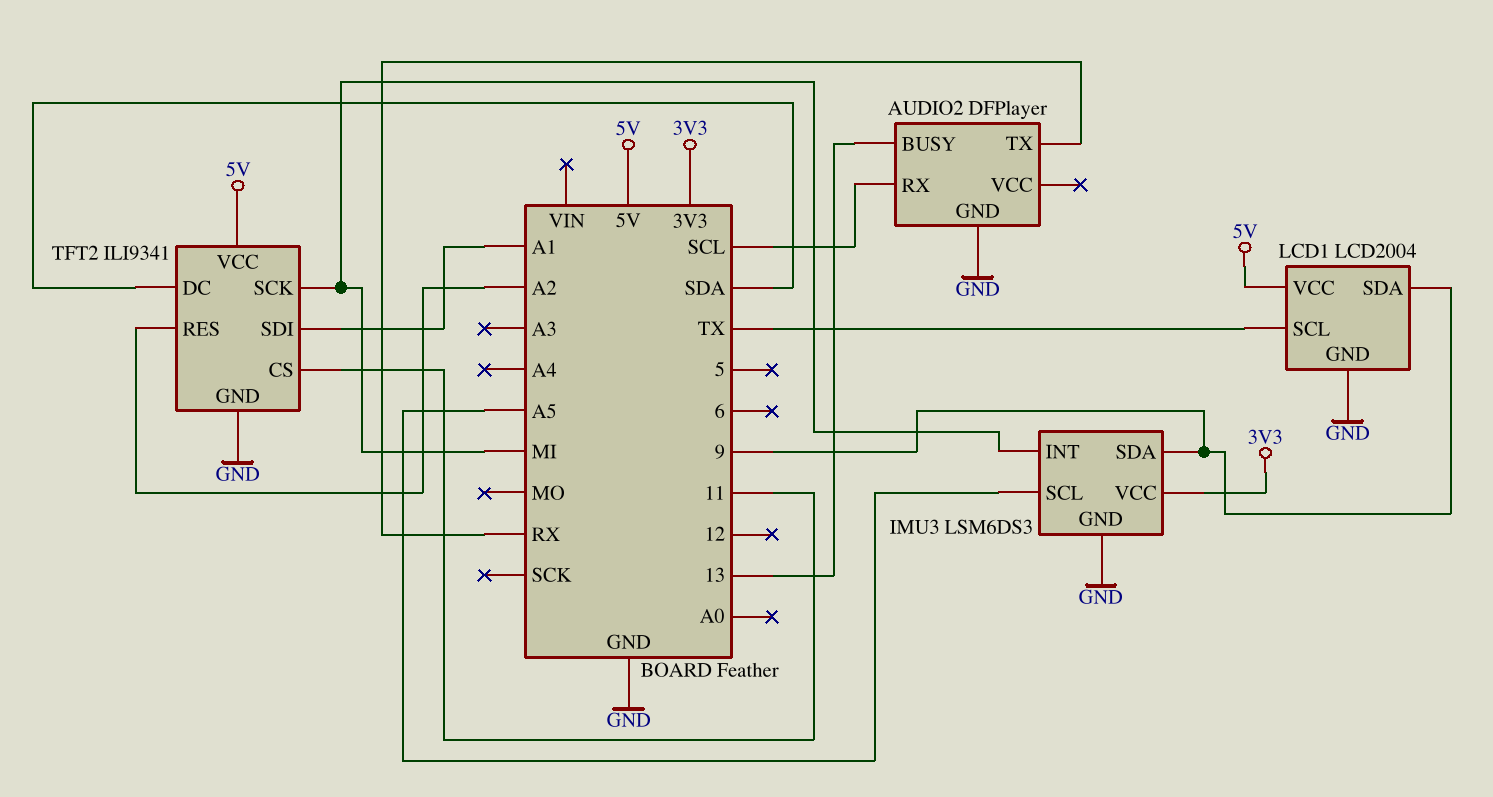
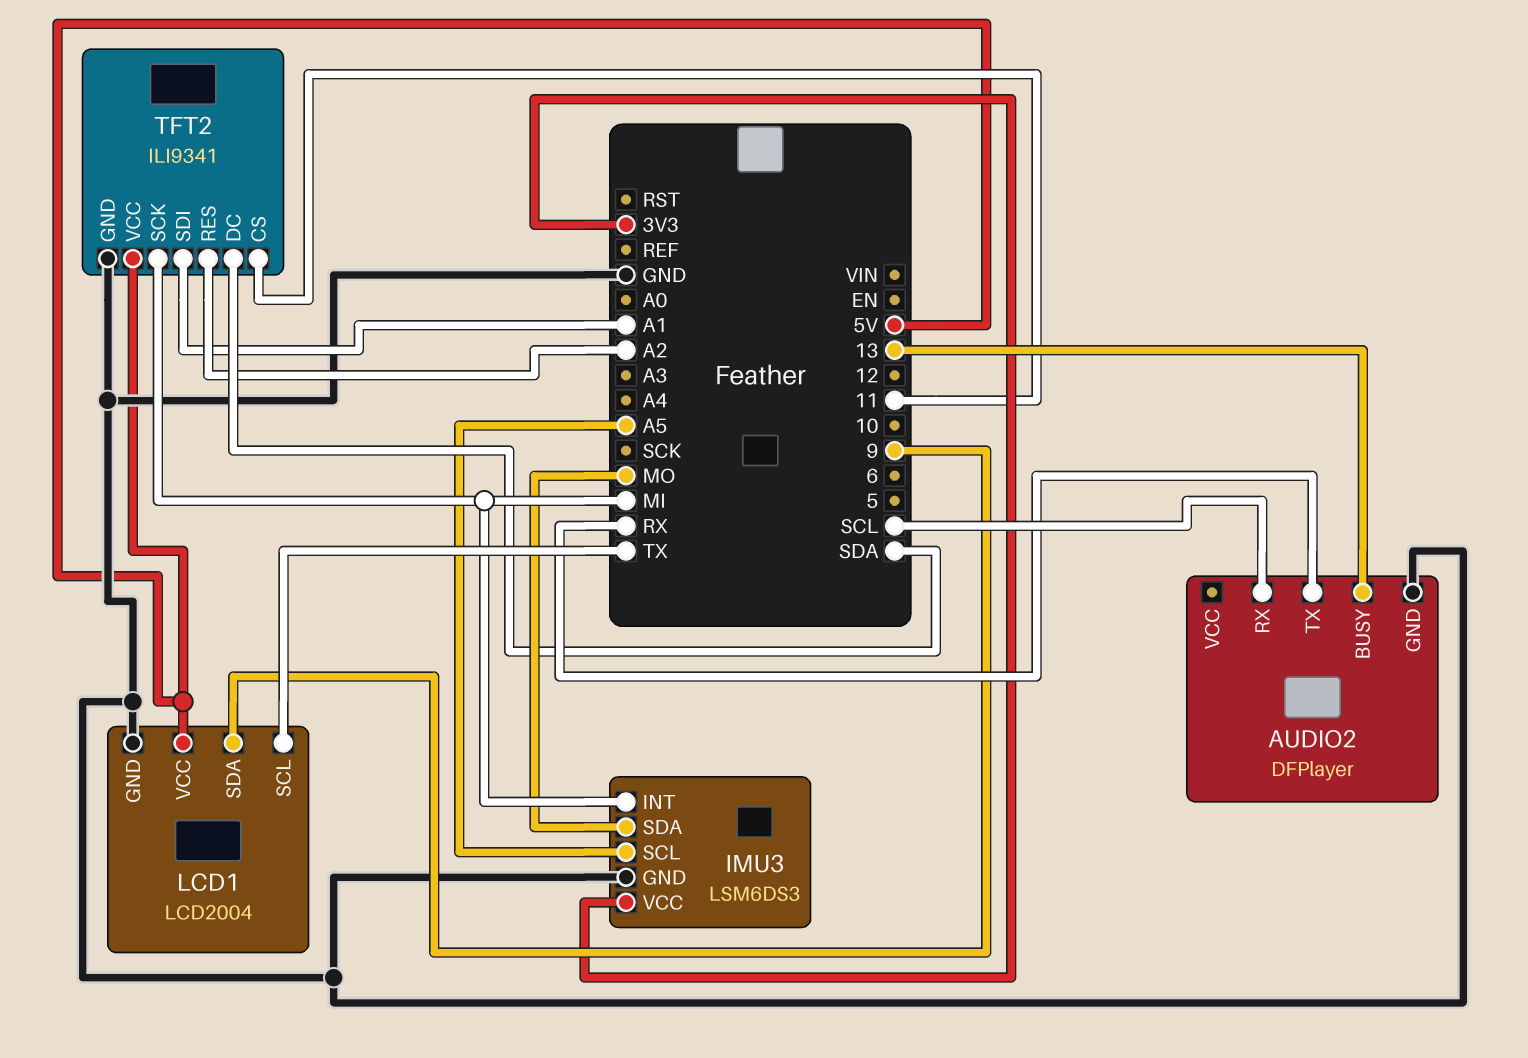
IMU3 pin SDA: 9 -> MO

